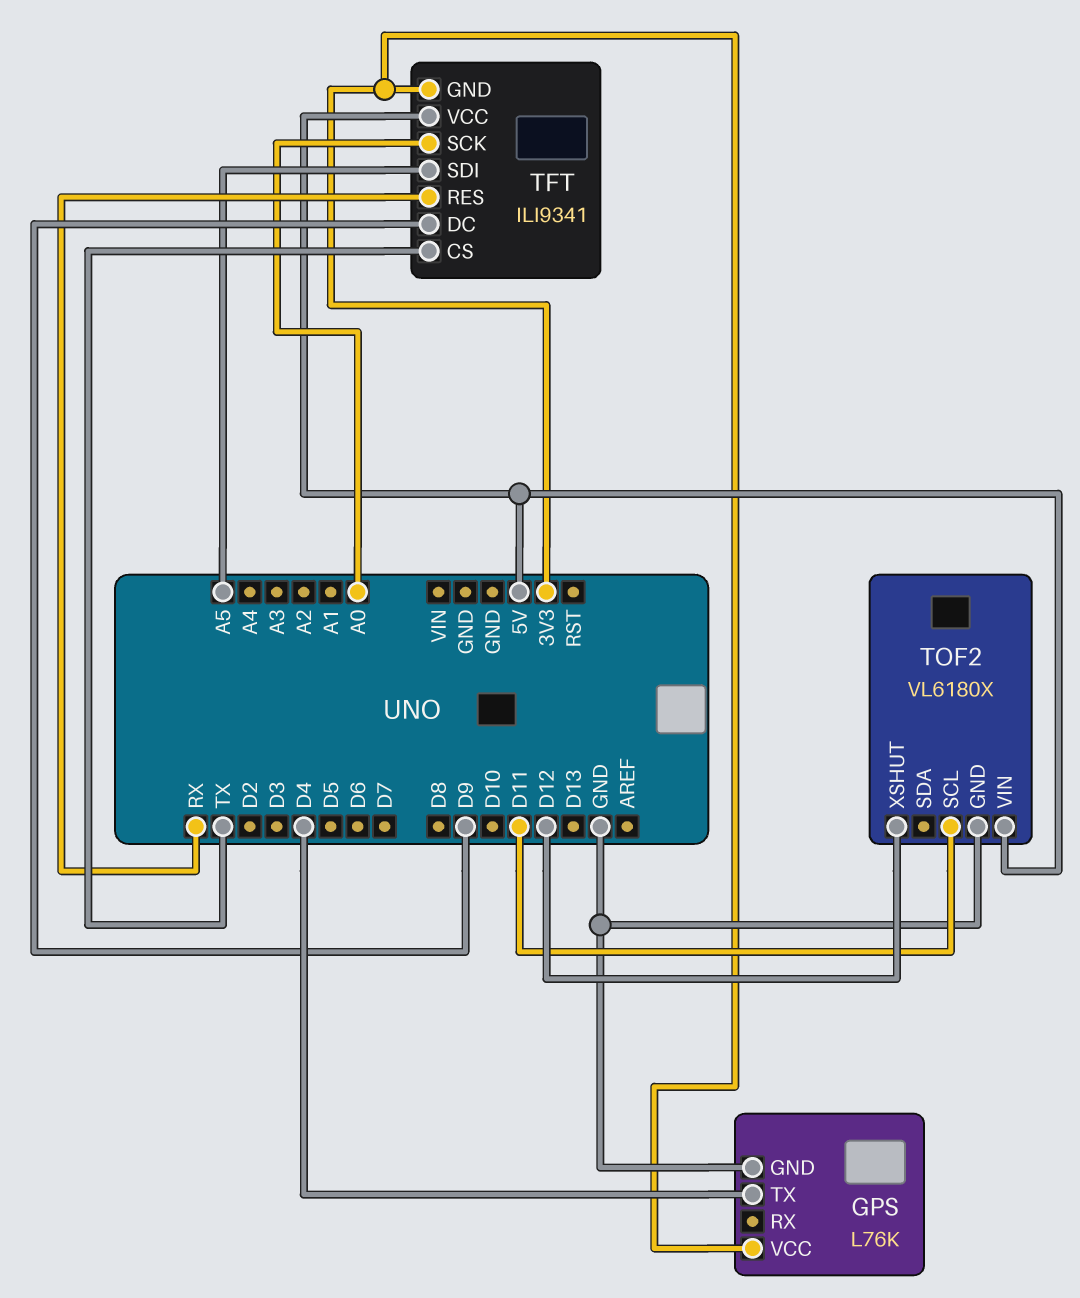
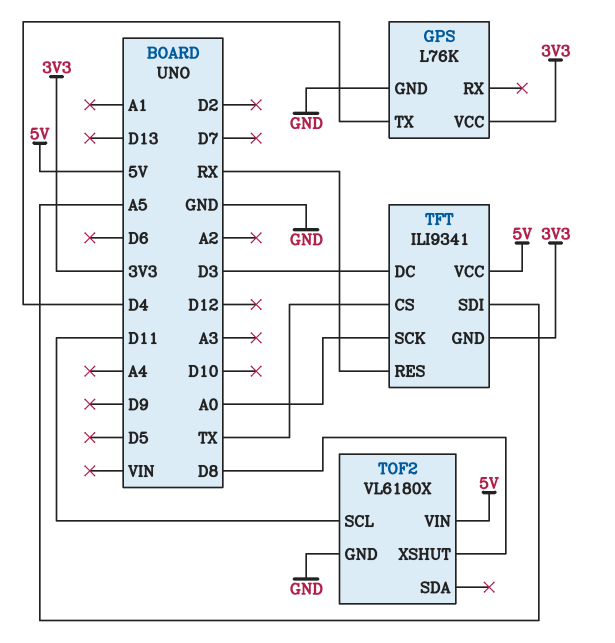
TFT pin DC: D9 -> D3
TOF2 pin XSHUT: D12 -> D8

